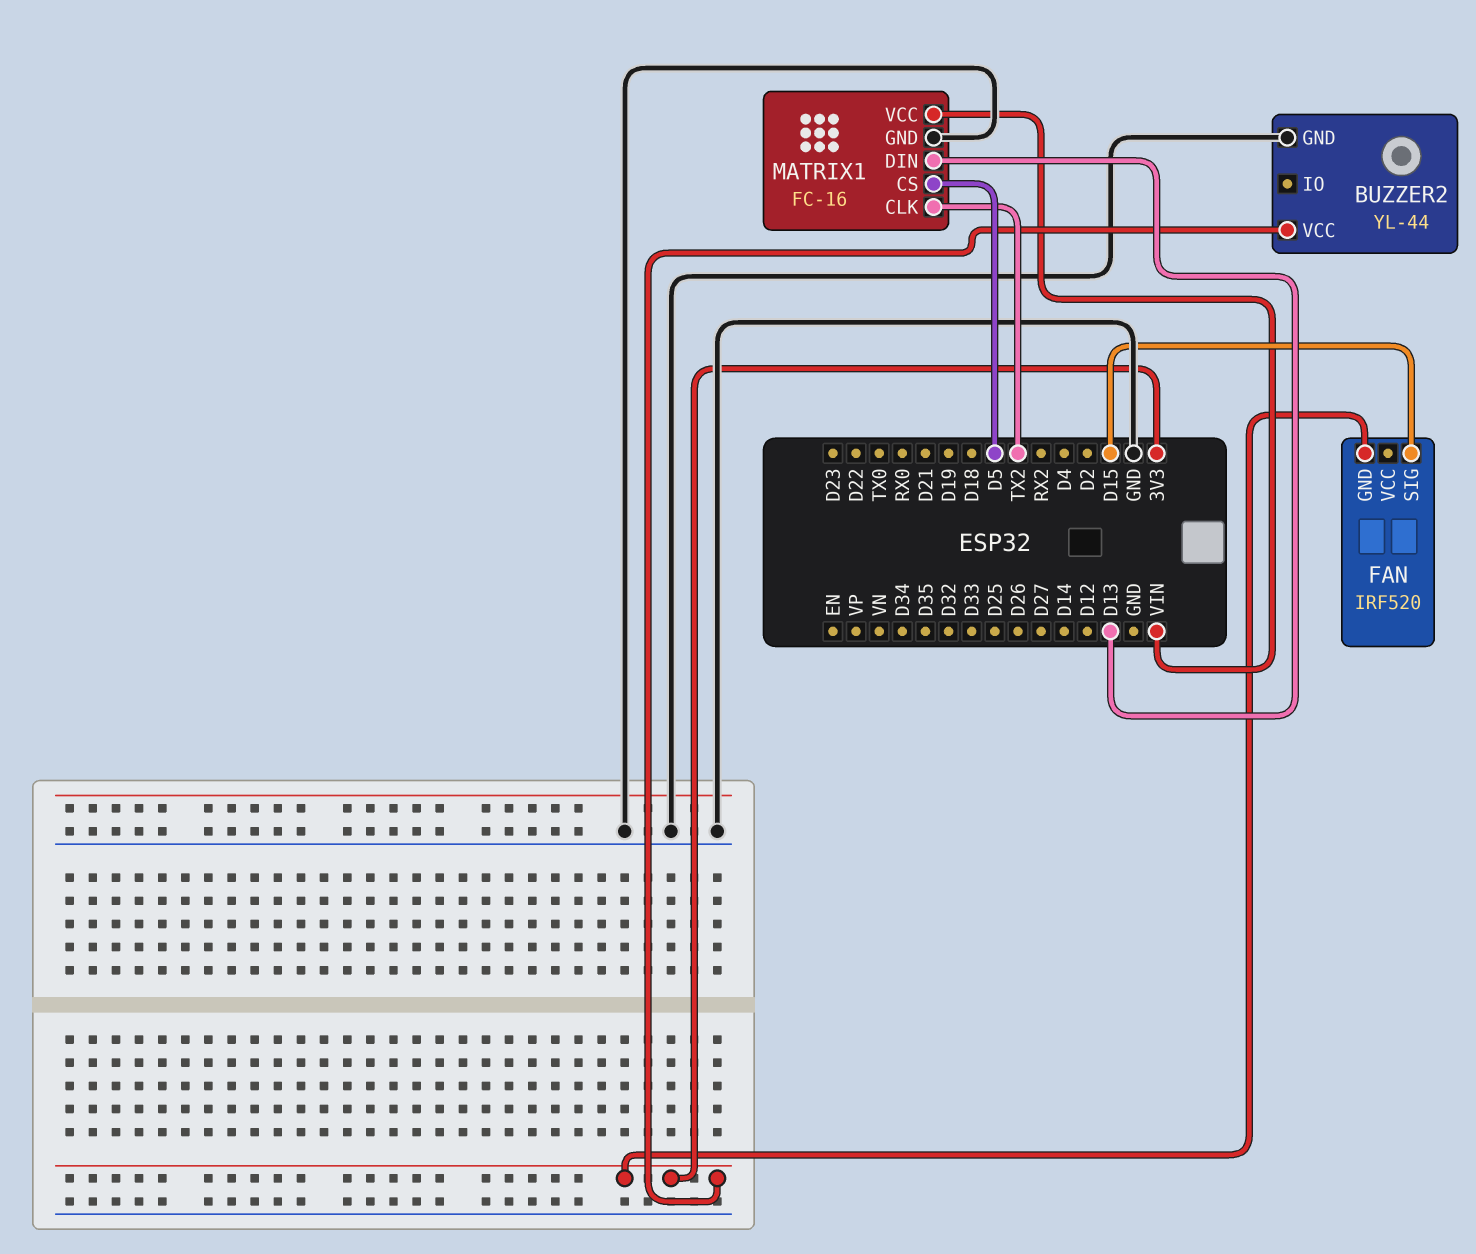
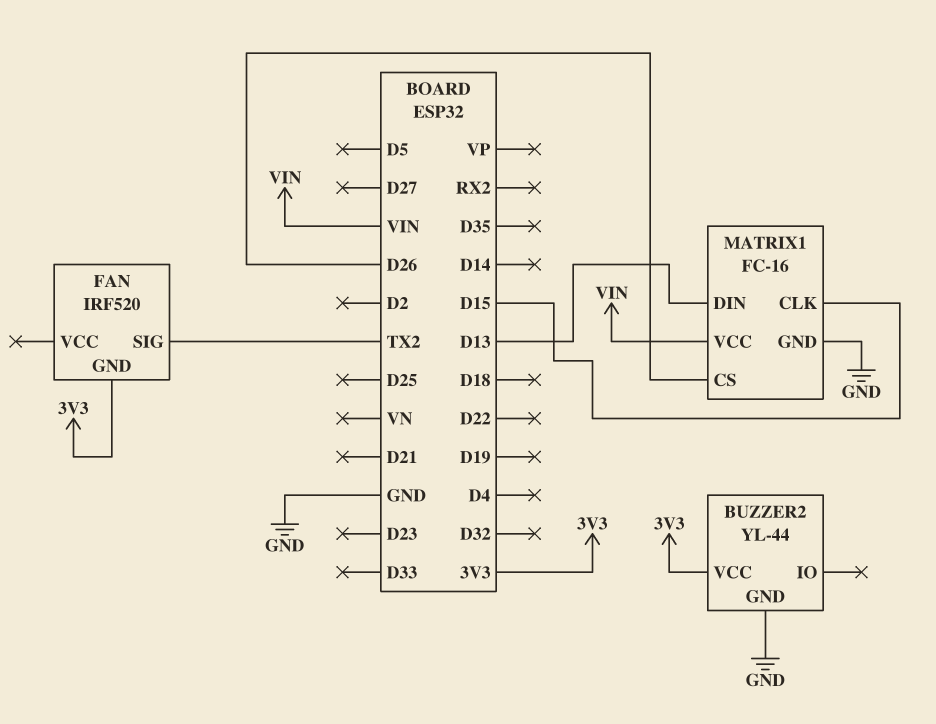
FAN pin SIG: D15 -> TX2
MATRIX1 pin CLK: TX2 -> D15
MATRIX1 pin CS: D5 -> D26

